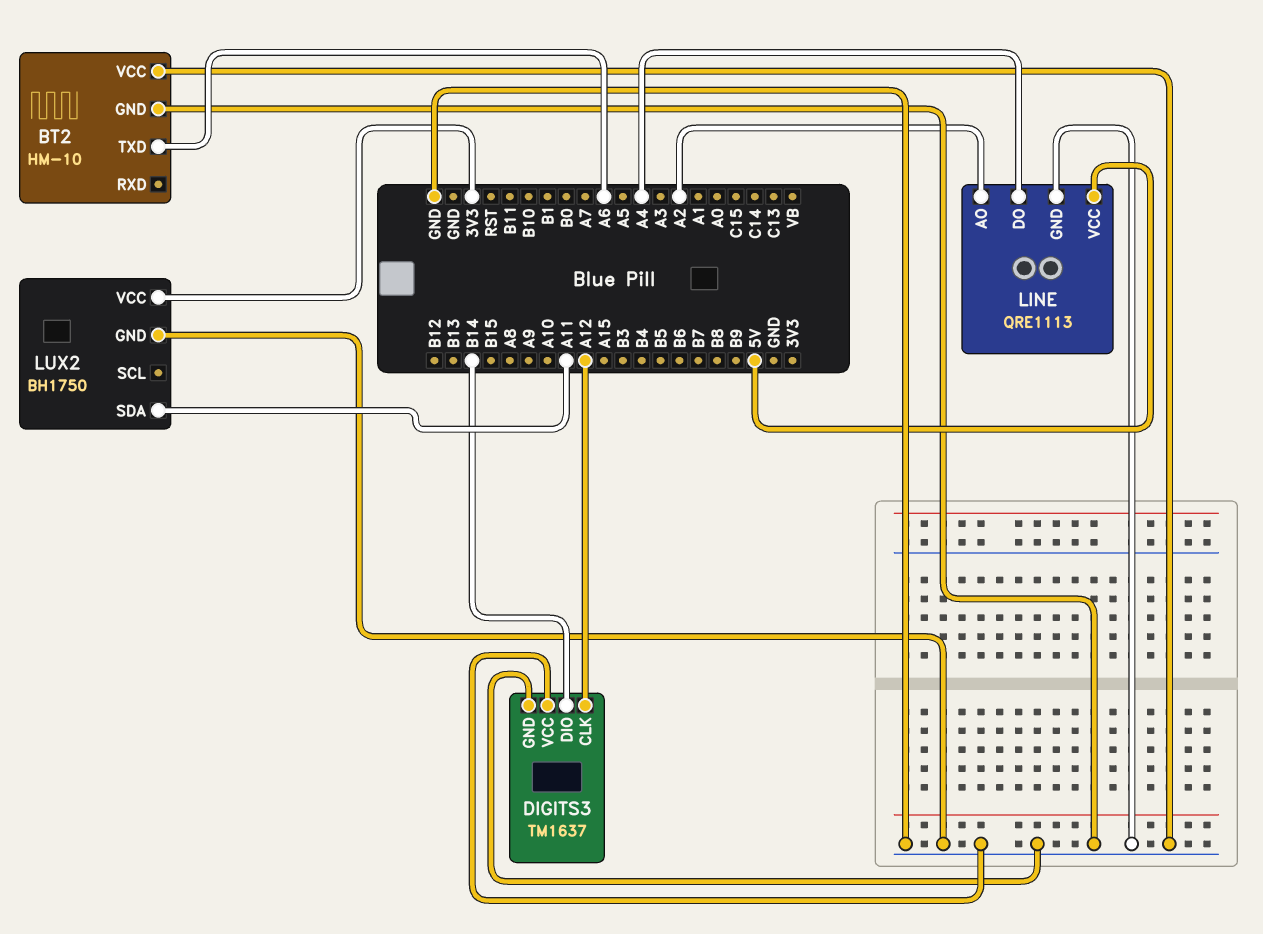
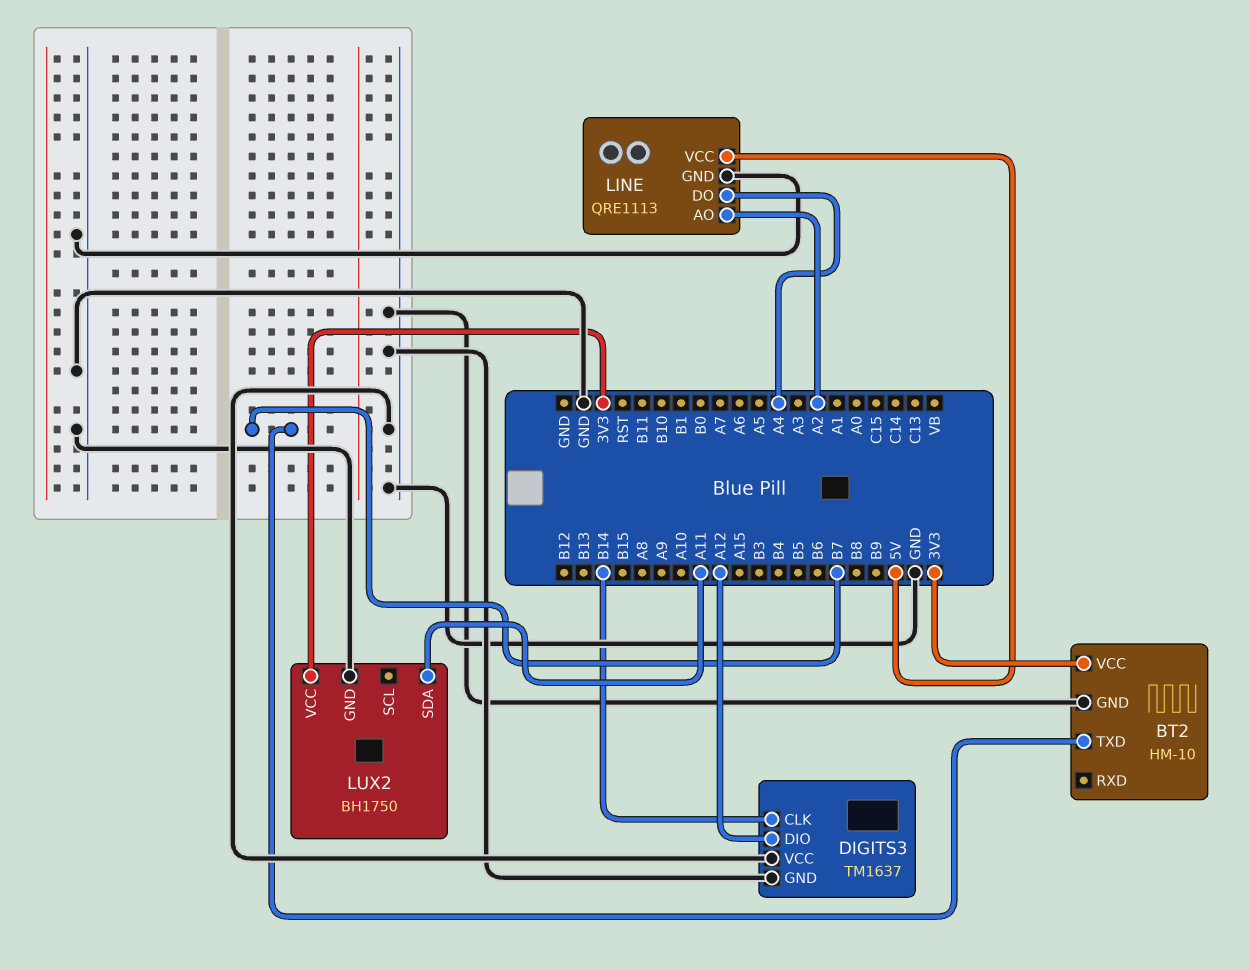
BT2 pin TXD: A6 -> B7
BT2 pin VCC: GND -> 3V3
DIGITS3 pin CLK: A12 -> B14
DIGITS3 pin DIO: B14 -> A12

